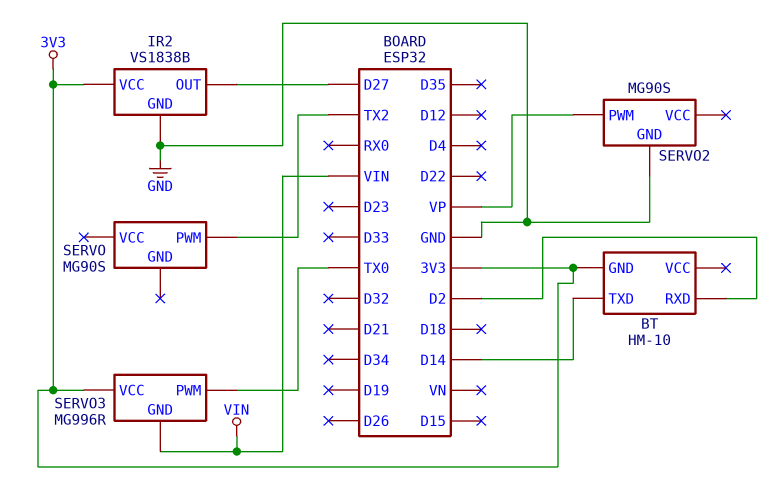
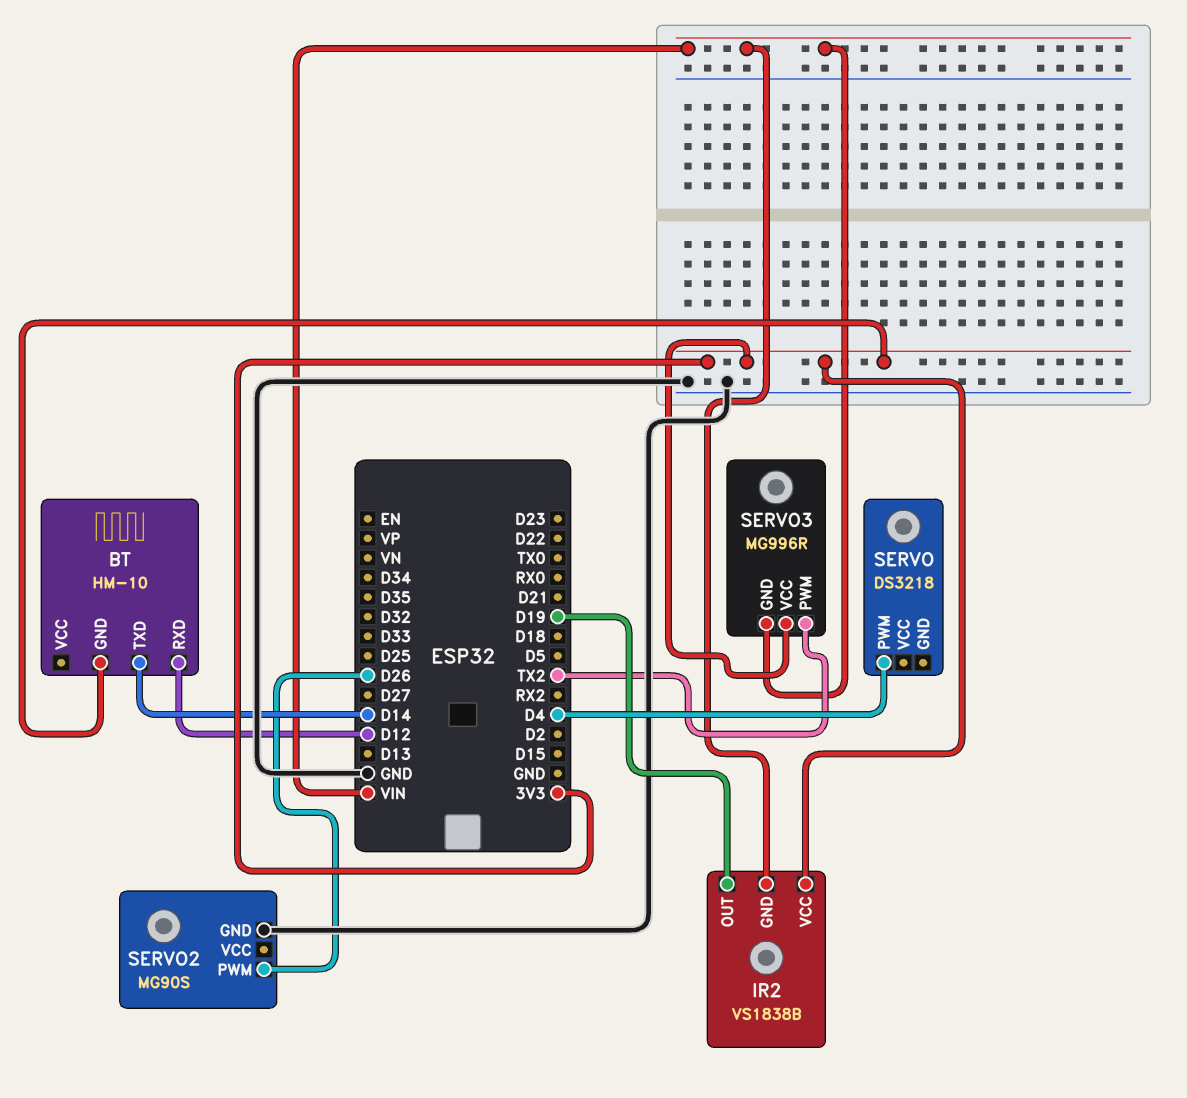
BT pin RXD: D2 -> D12
IR2 pin GND: GND -> VIN
IR2 pin OUT: D27 -> D19
SERVO: MG90S -> DS3218
SERVO pin PWM: TX2 -> D4
SERVO2 pin PWM: VP -> D26
SERVO3 pin PWM: TX0 -> TX2

